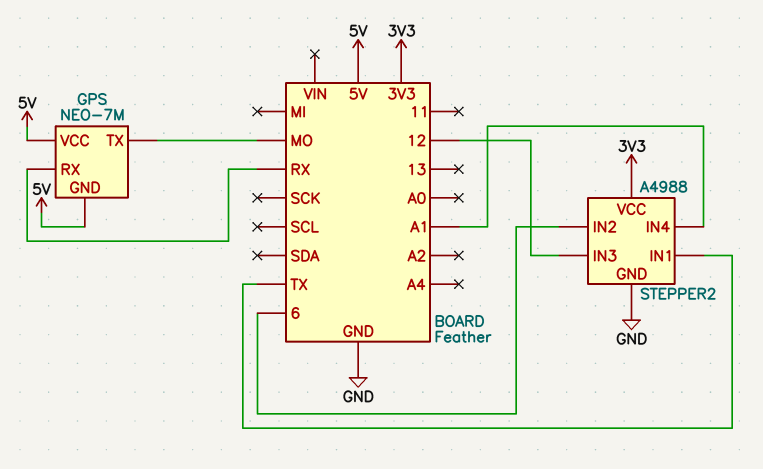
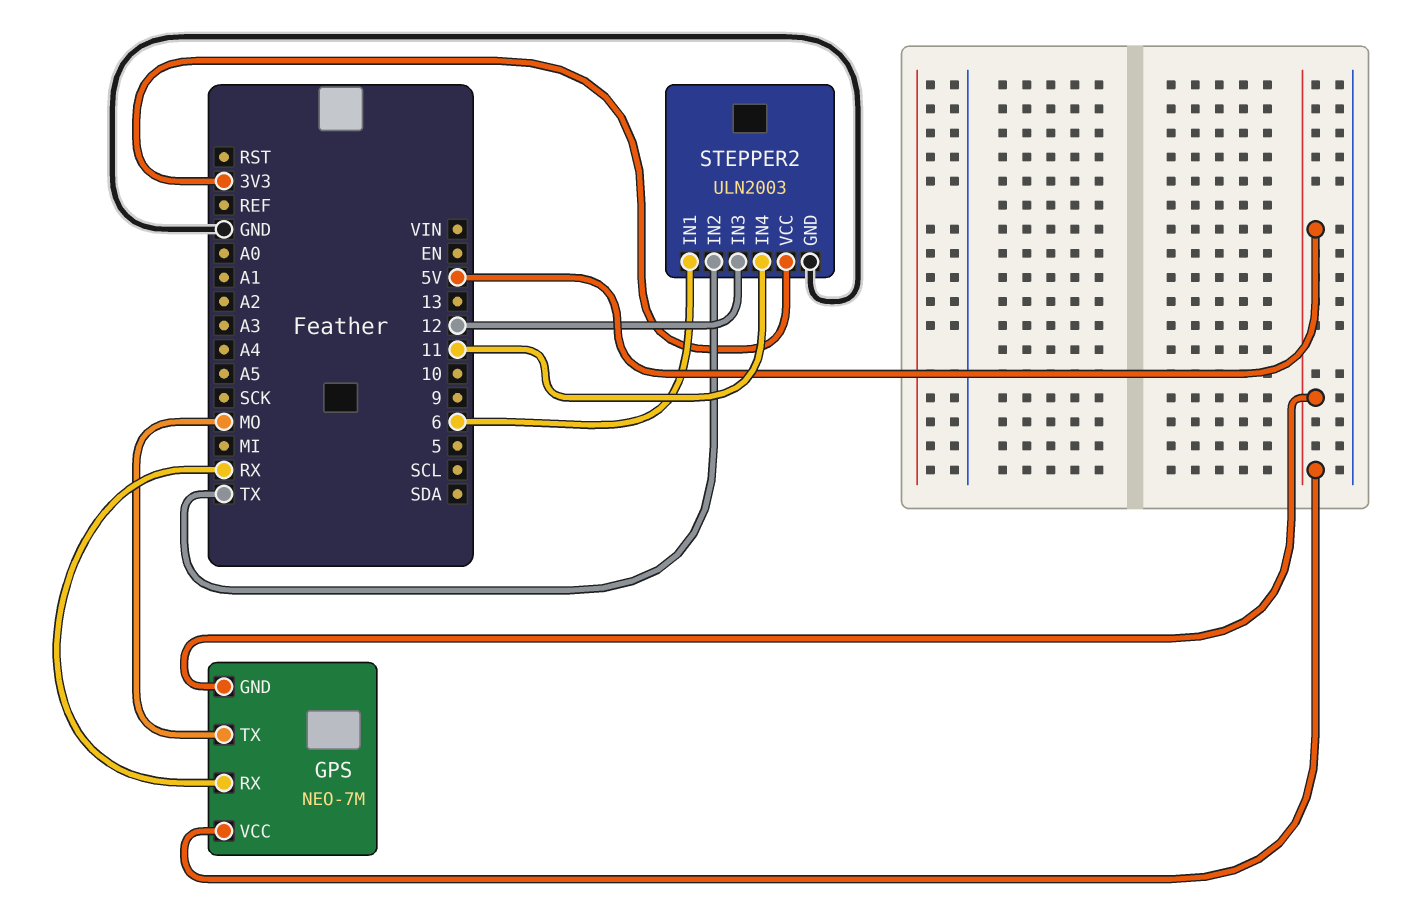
STEPPER2: A4988 -> ULN2003
STEPPER2 pin IN1: TX -> 6
STEPPER2 pin IN2: 6 -> TX
STEPPER2 pin IN4: A1 -> 11

